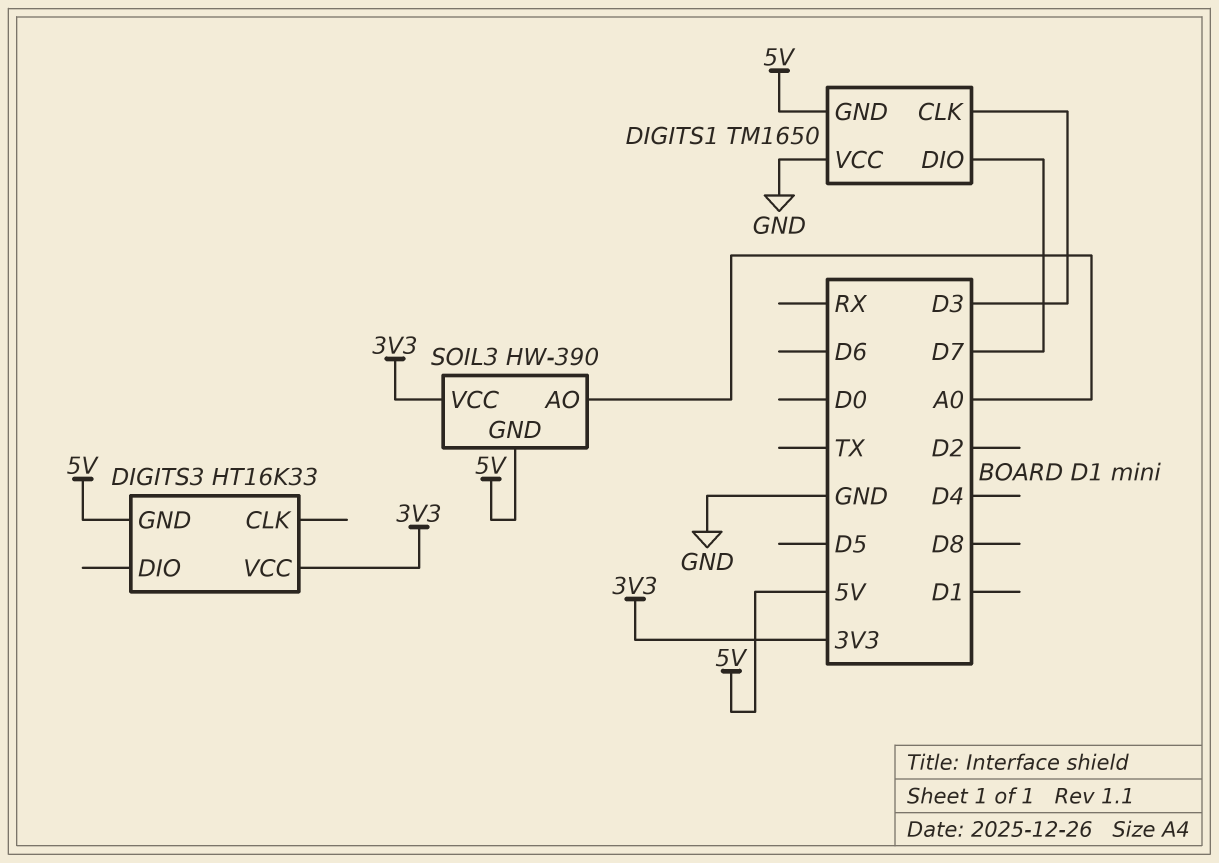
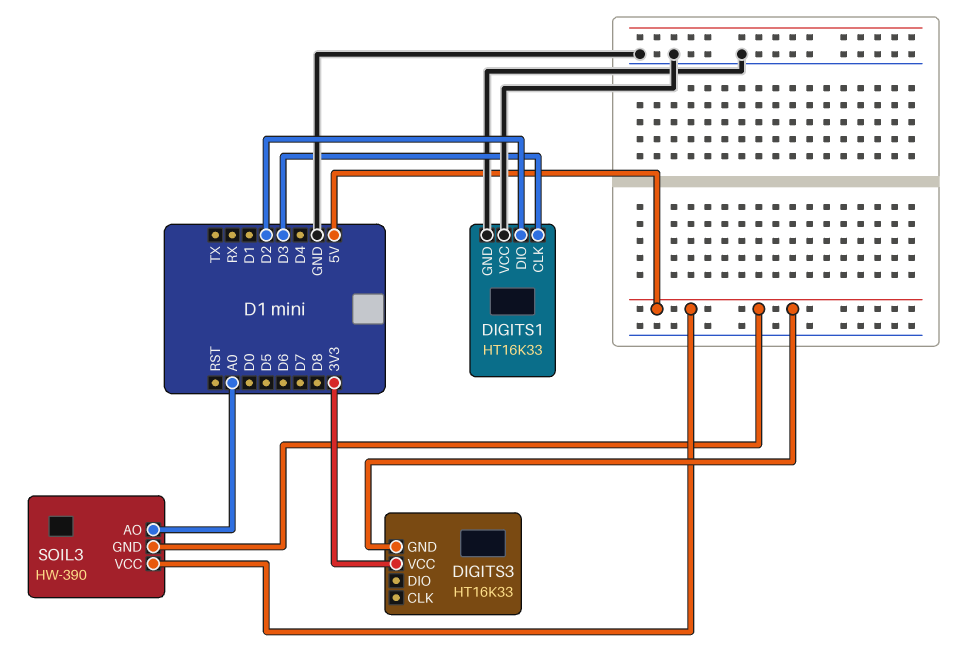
DIGITS1: TM1650 -> HT16K33
DIGITS1 pin DIO: D7 -> D2
DIGITS1 pin GND: 5V -> GND
SOIL3 pin VCC: 3V3 -> 5V

